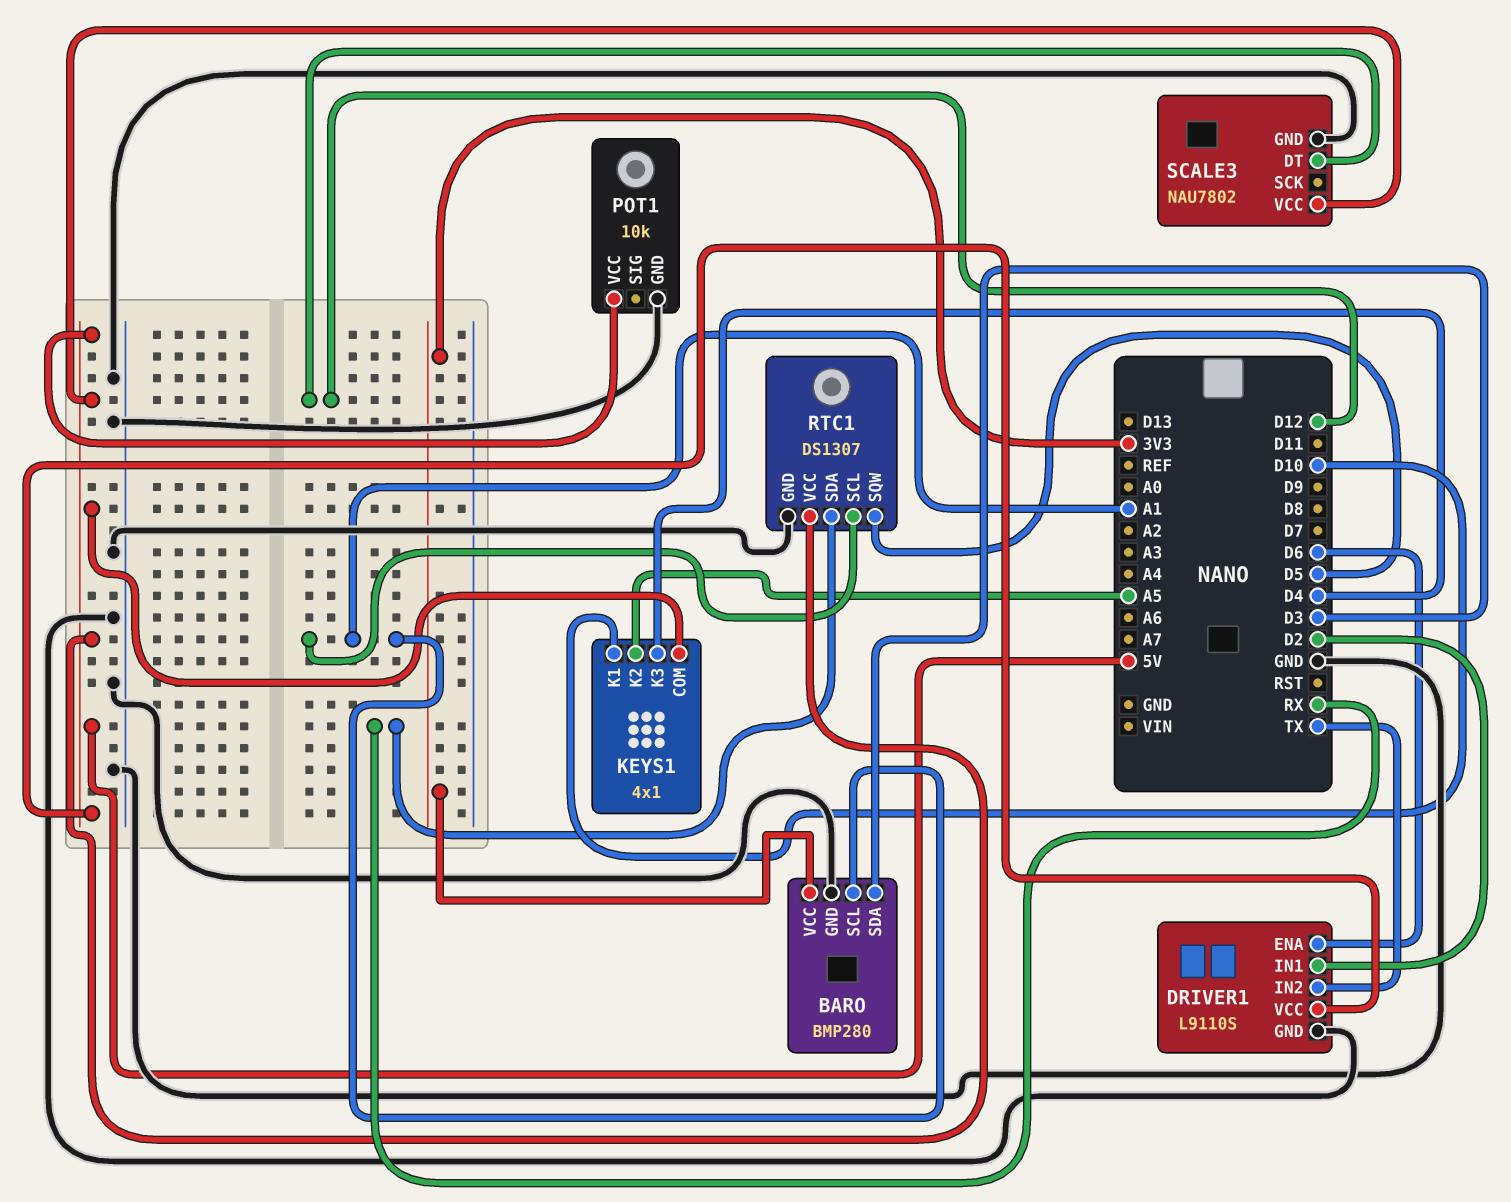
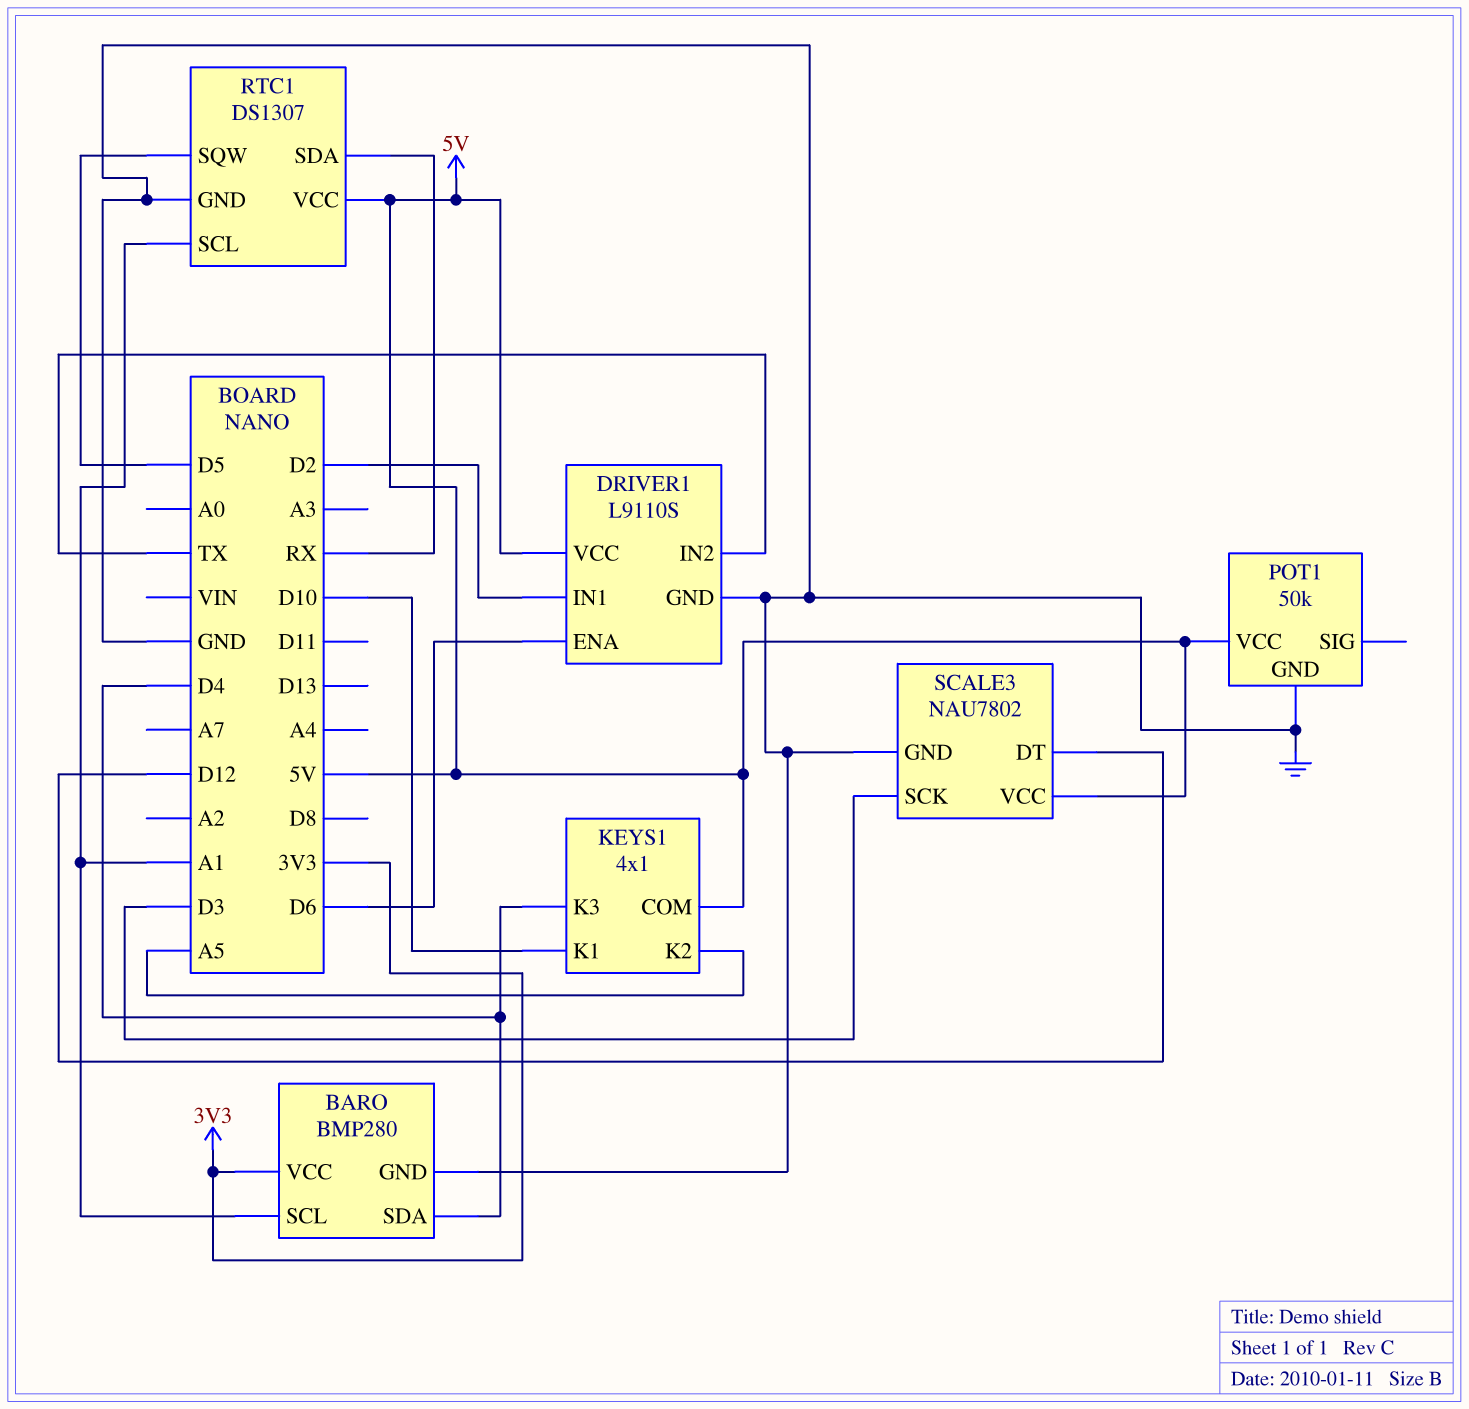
BARO pin SDA: D3 -> D4
POT1: 10k -> 50k
SCALE3 pin SCK: none -> D3

